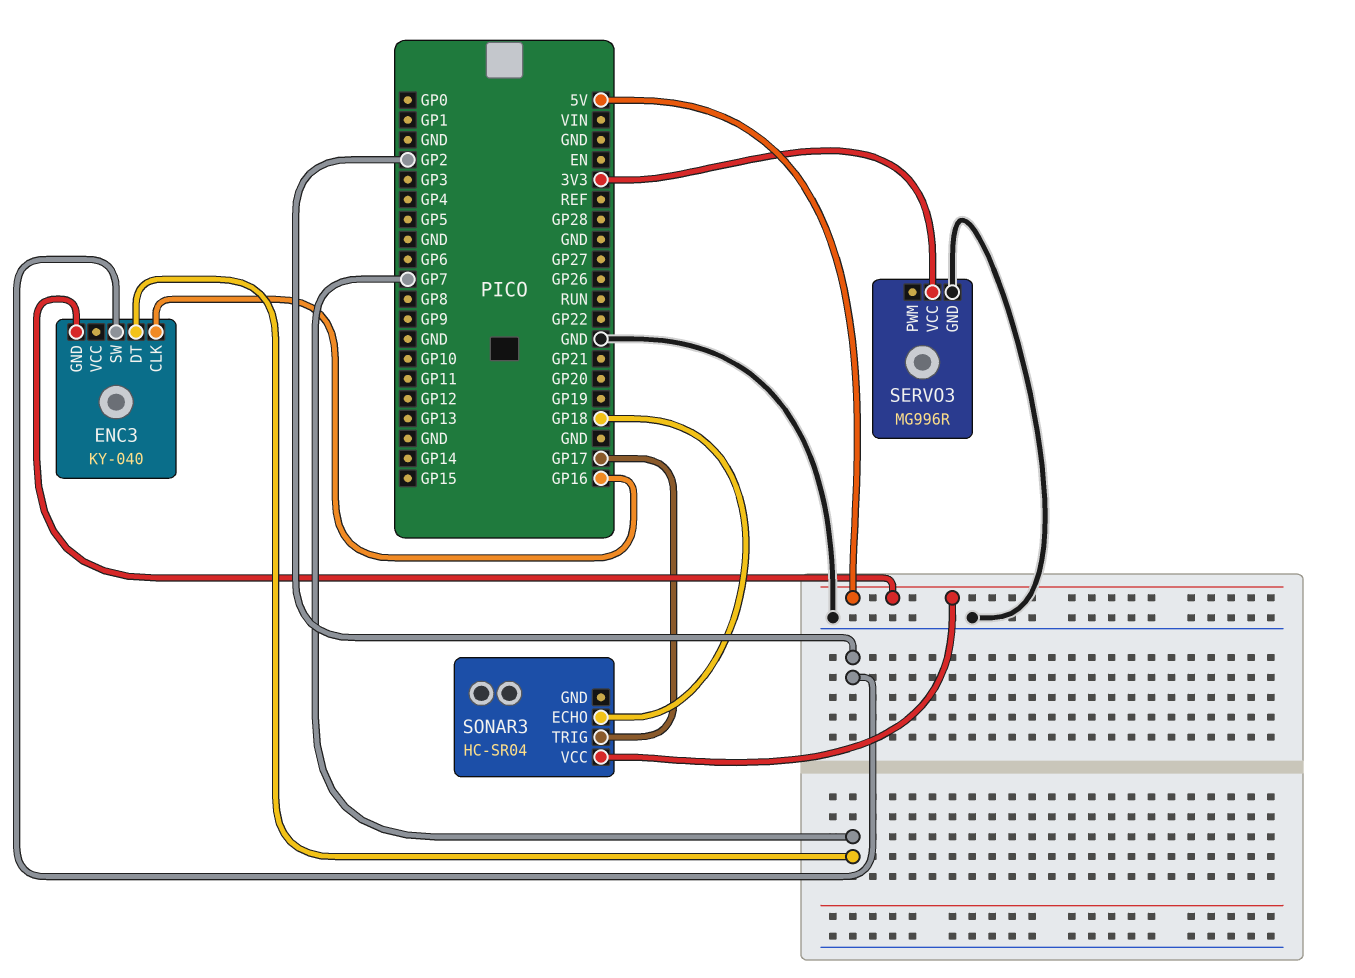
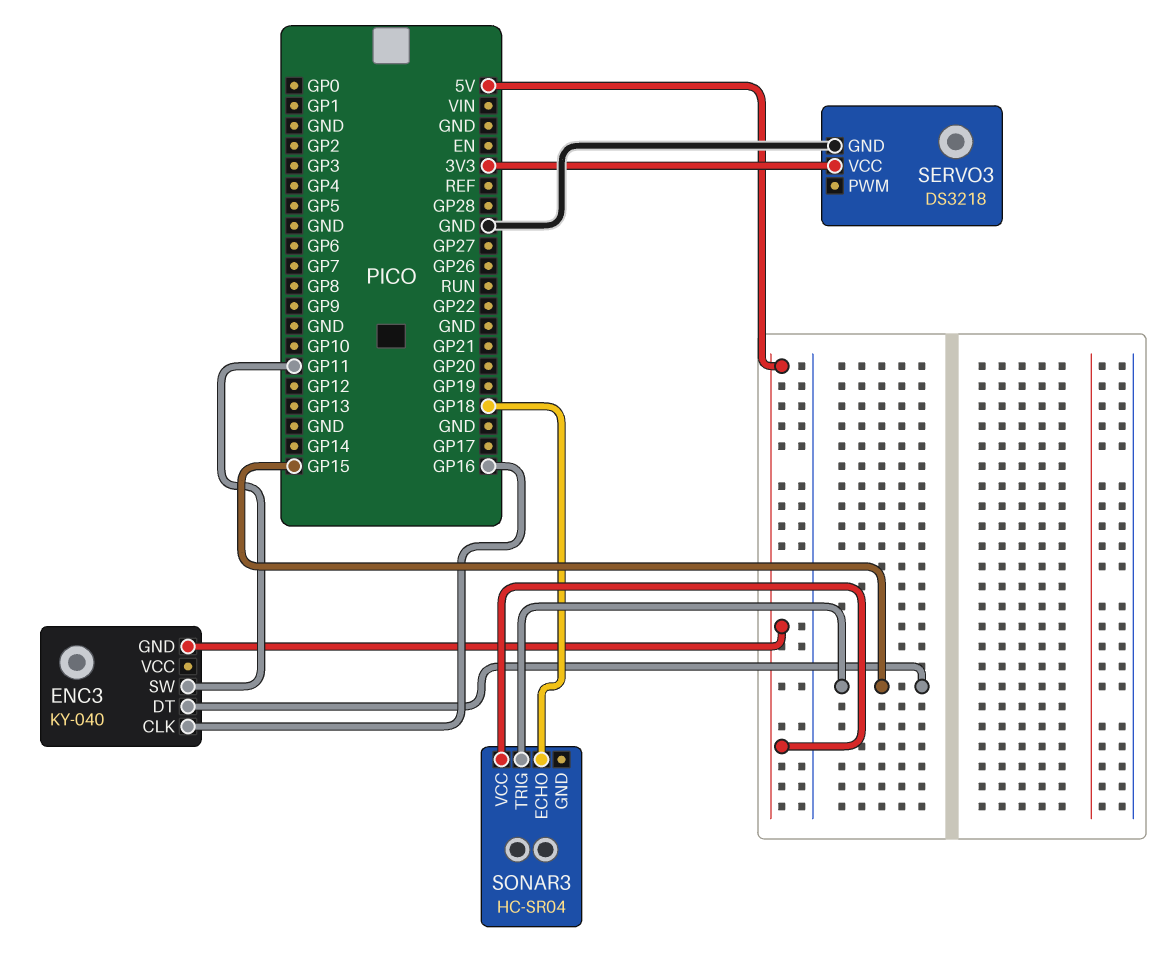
ENC3 pin DT: GP7 -> GP15
ENC3 pin SW: GP2 -> GP11
SERVO3: MG996R -> DS3218
SONAR3 pin TRIG: GP17 -> GP15

